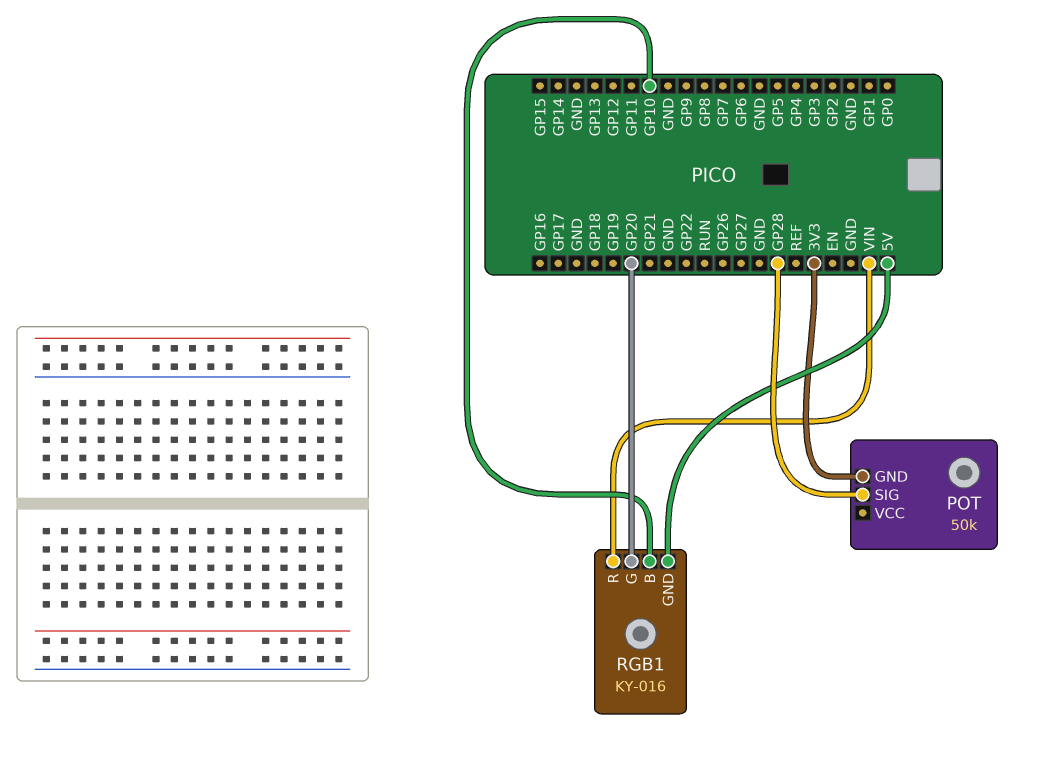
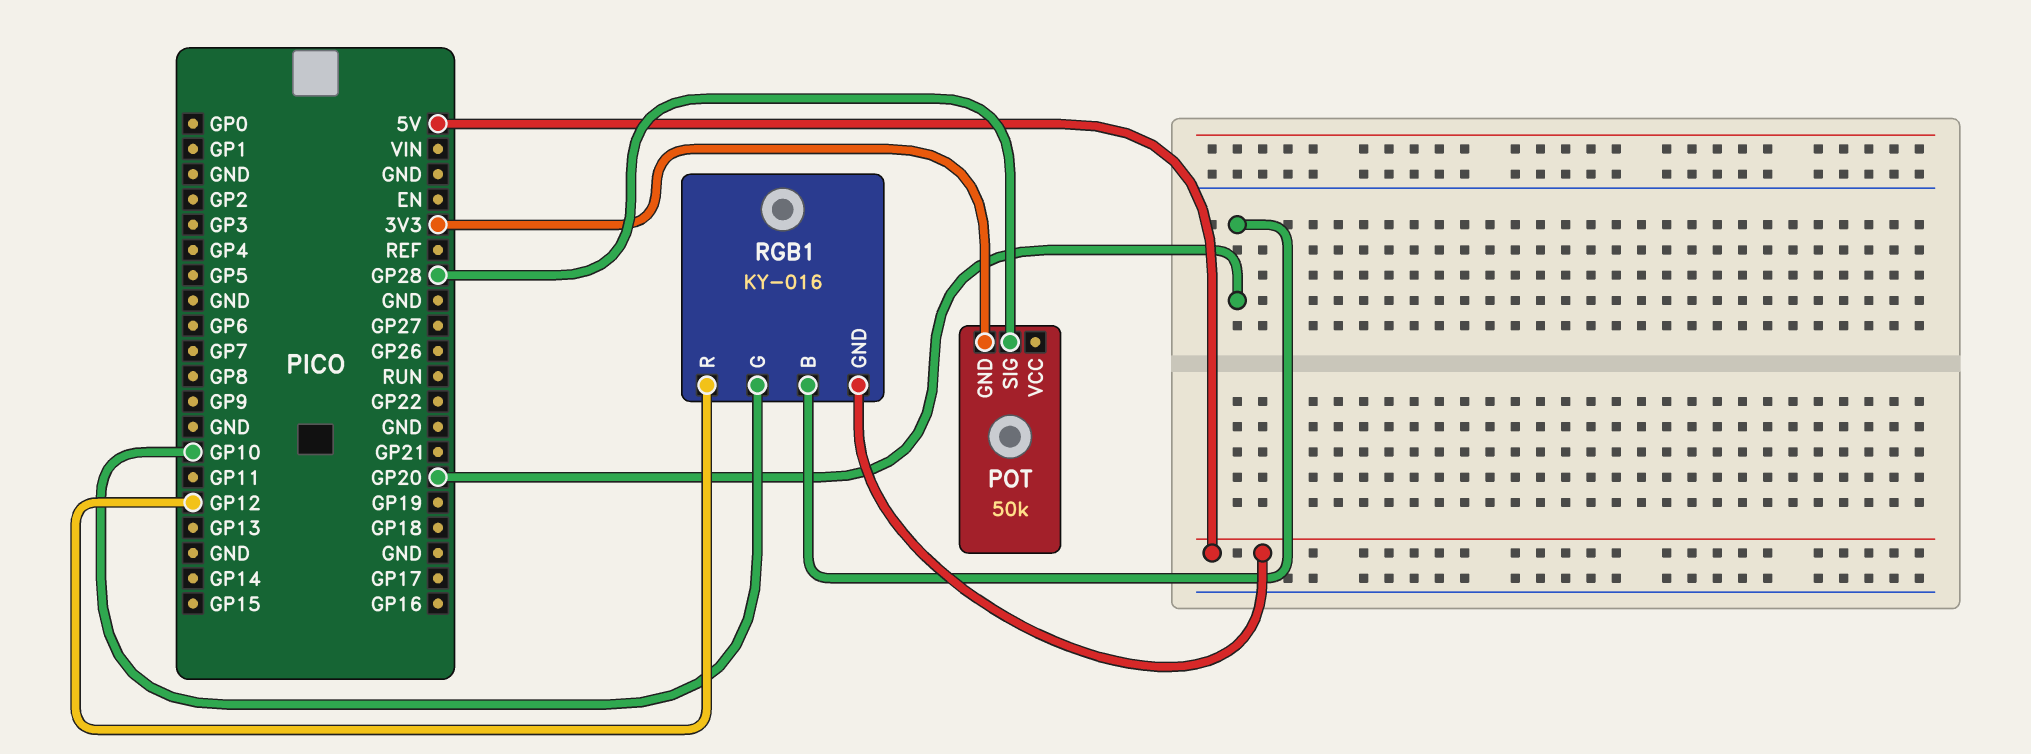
RGB1 pin B: GP10 -> GP20
RGB1 pin G: GP20 -> GP10
RGB1 pin R: VIN -> GP12

